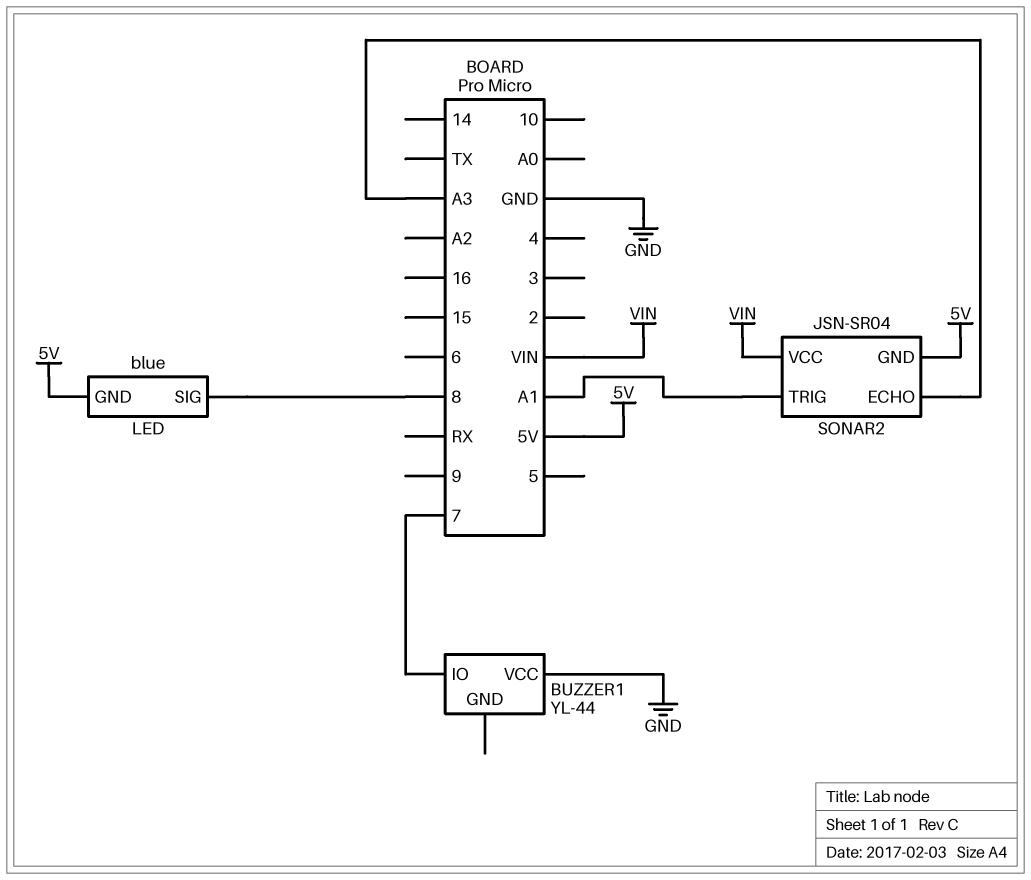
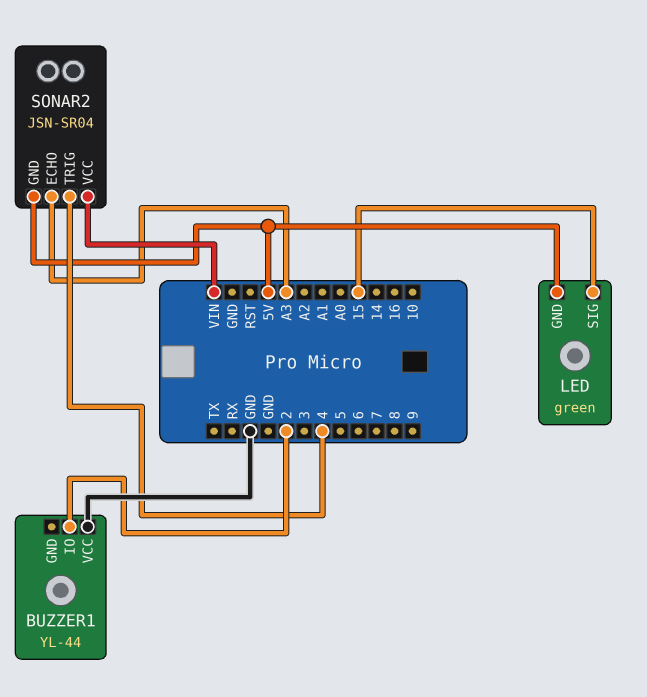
BUZZER1 pin IO: 7 -> 2
LED: blue -> green
LED pin SIG: 8 -> 15
SONAR2 pin TRIG: A1 -> 4

